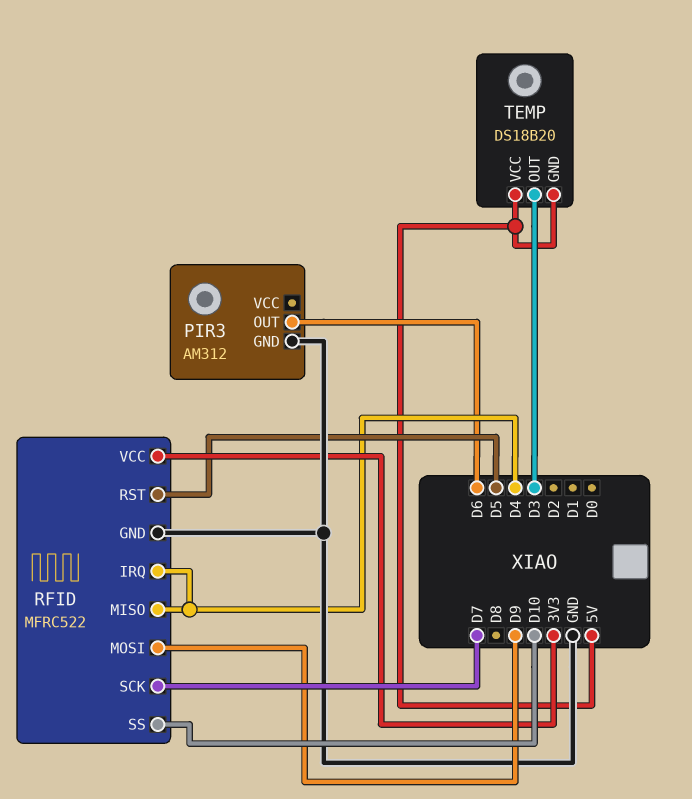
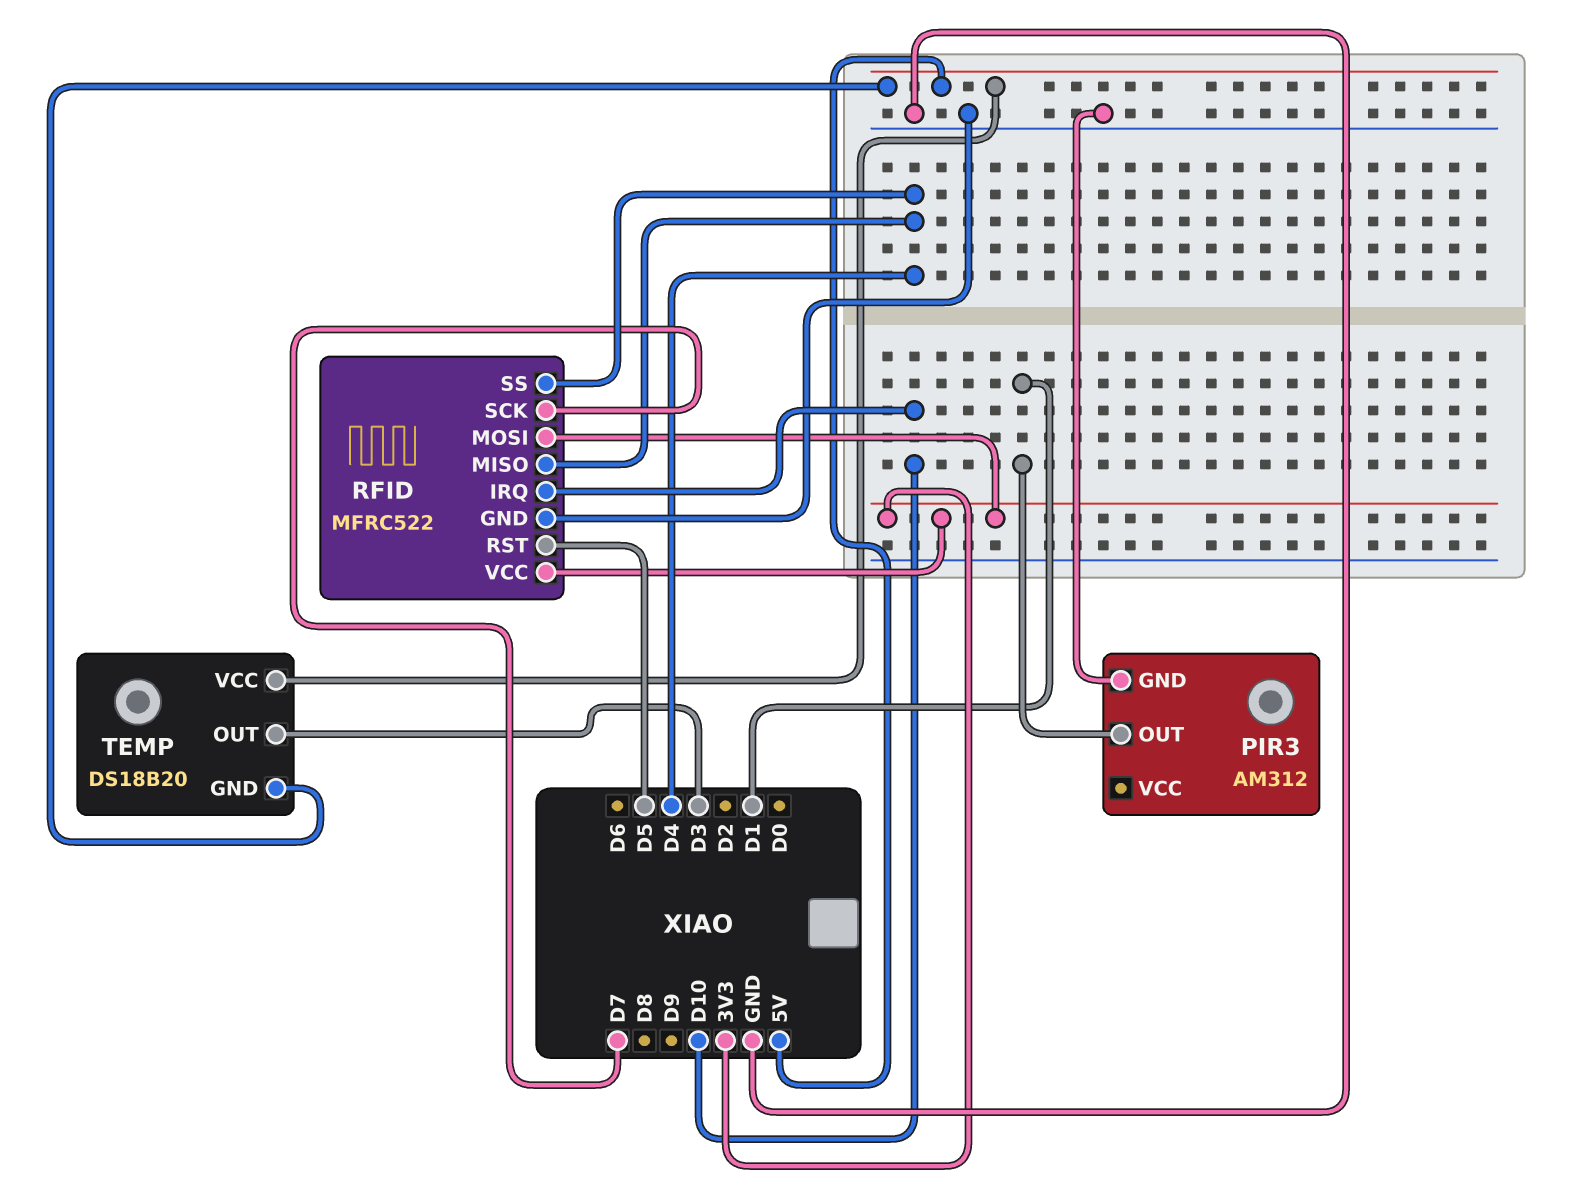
PIR3 pin OUT: D6 -> D1
RFID pin IRQ: D4 -> D10
RFID pin MOSI: D9 -> 3V3
RFID pin SS: D10 -> D4

